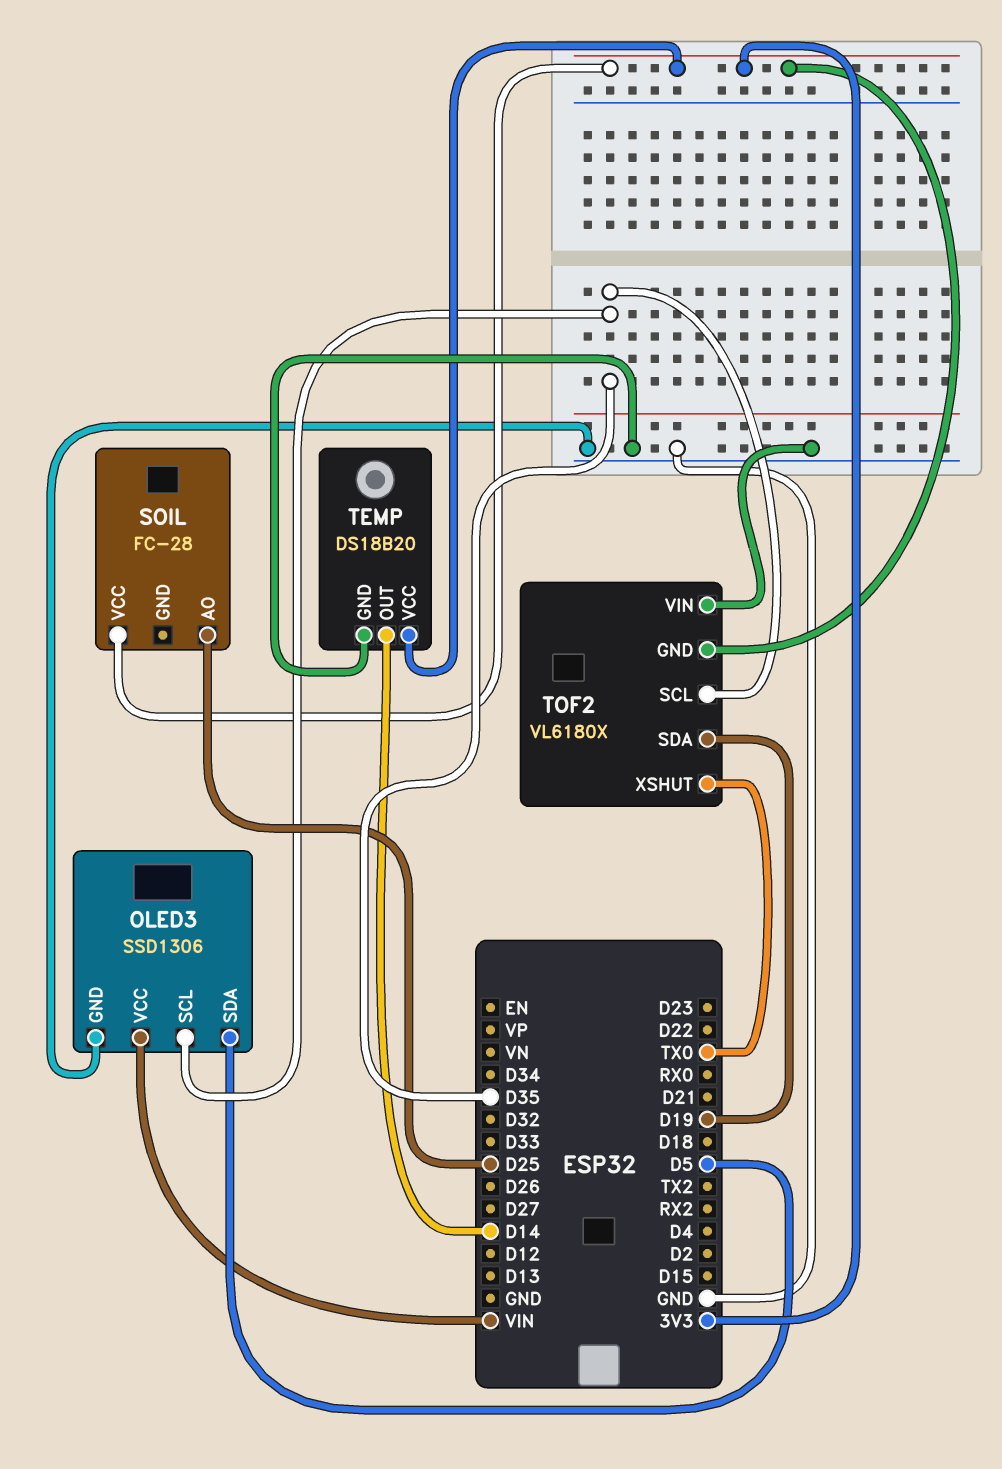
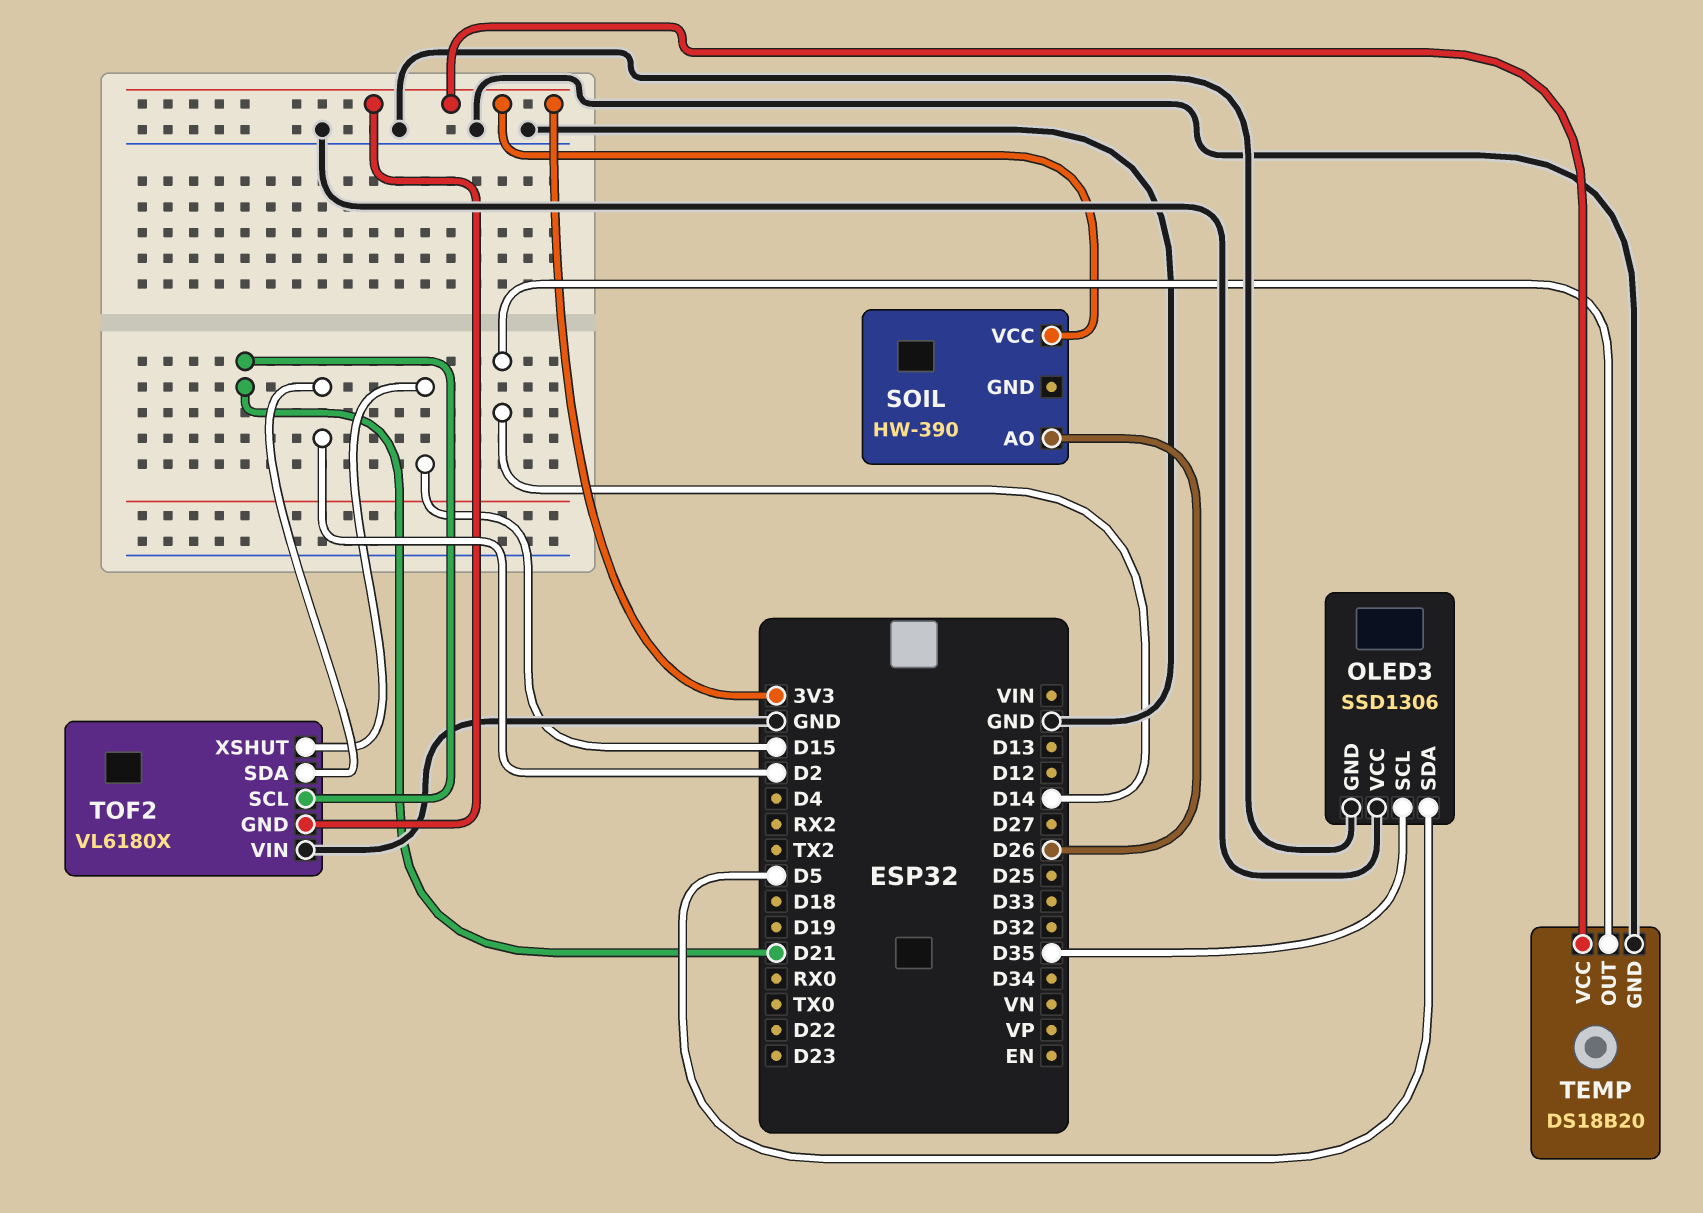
OLED3 pin VCC: VIN -> GND
SOIL: FC-28 -> HW-390
SOIL pin AO: D25 -> D26
TOF2 pin SCL: D35 -> D21
TOF2 pin SDA: D19 -> D2
TOF2 pin XSHUT: TX0 -> D15

